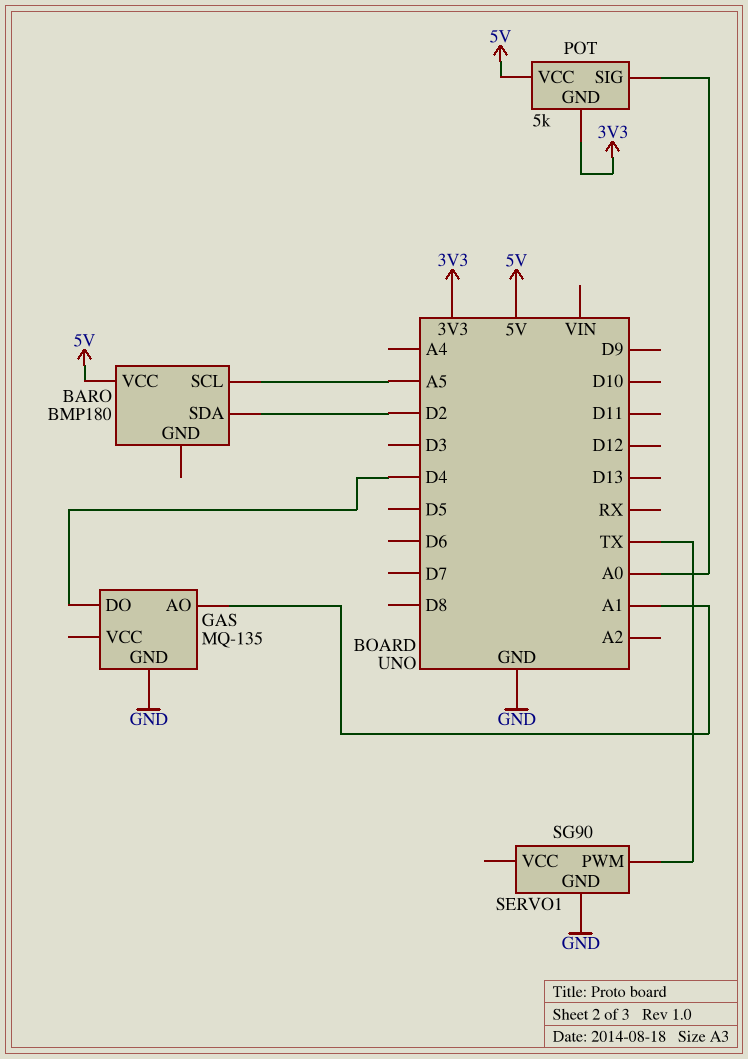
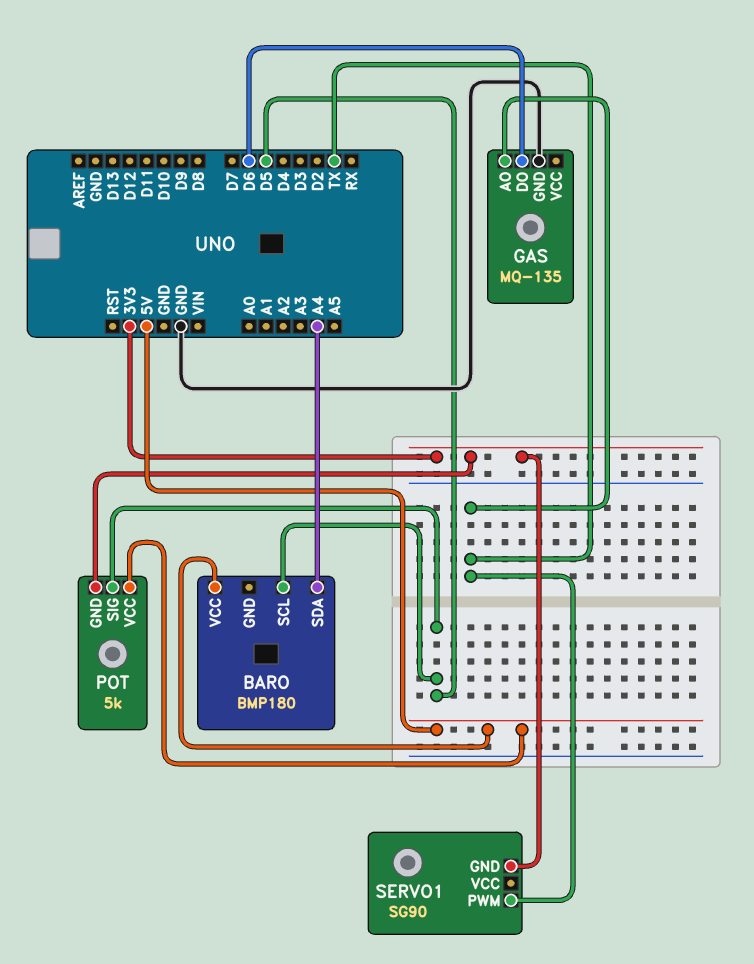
BARO pin SCL: A5 -> D5
BARO pin SDA: D2 -> A4
GAS pin AO: A1 -> TX
GAS pin DO: D4 -> D6
POT pin SIG: A0 -> D5
SERVO1 pin GND: GND -> 3V3

